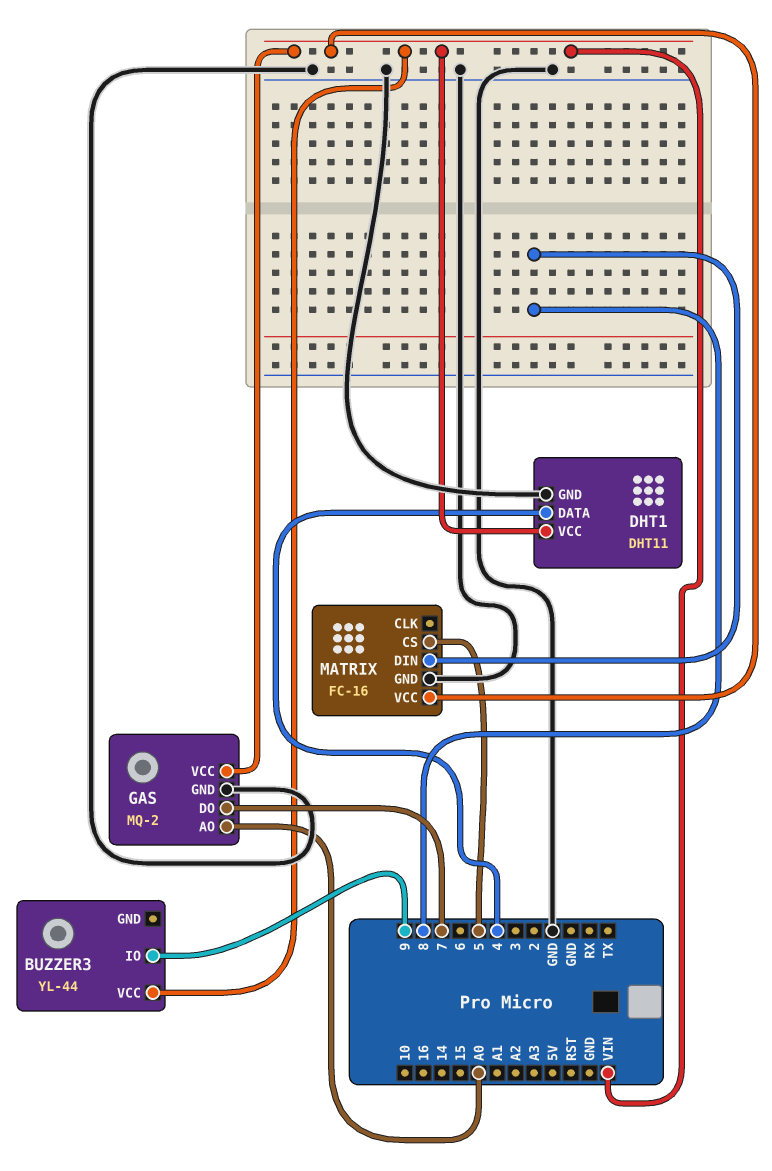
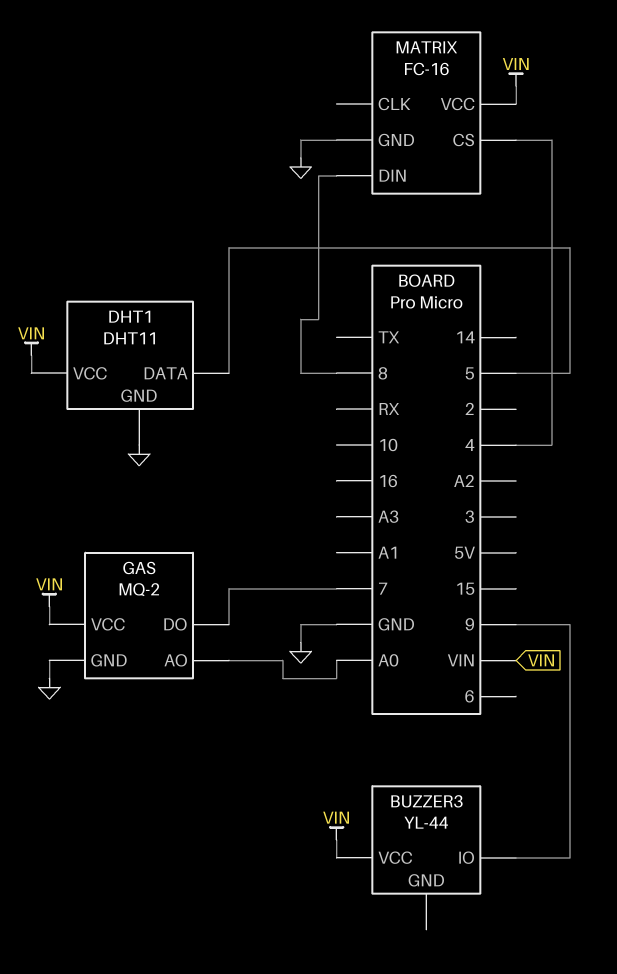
DHT1 pin DATA: 4 -> 5
MATRIX pin CS: 5 -> 4

